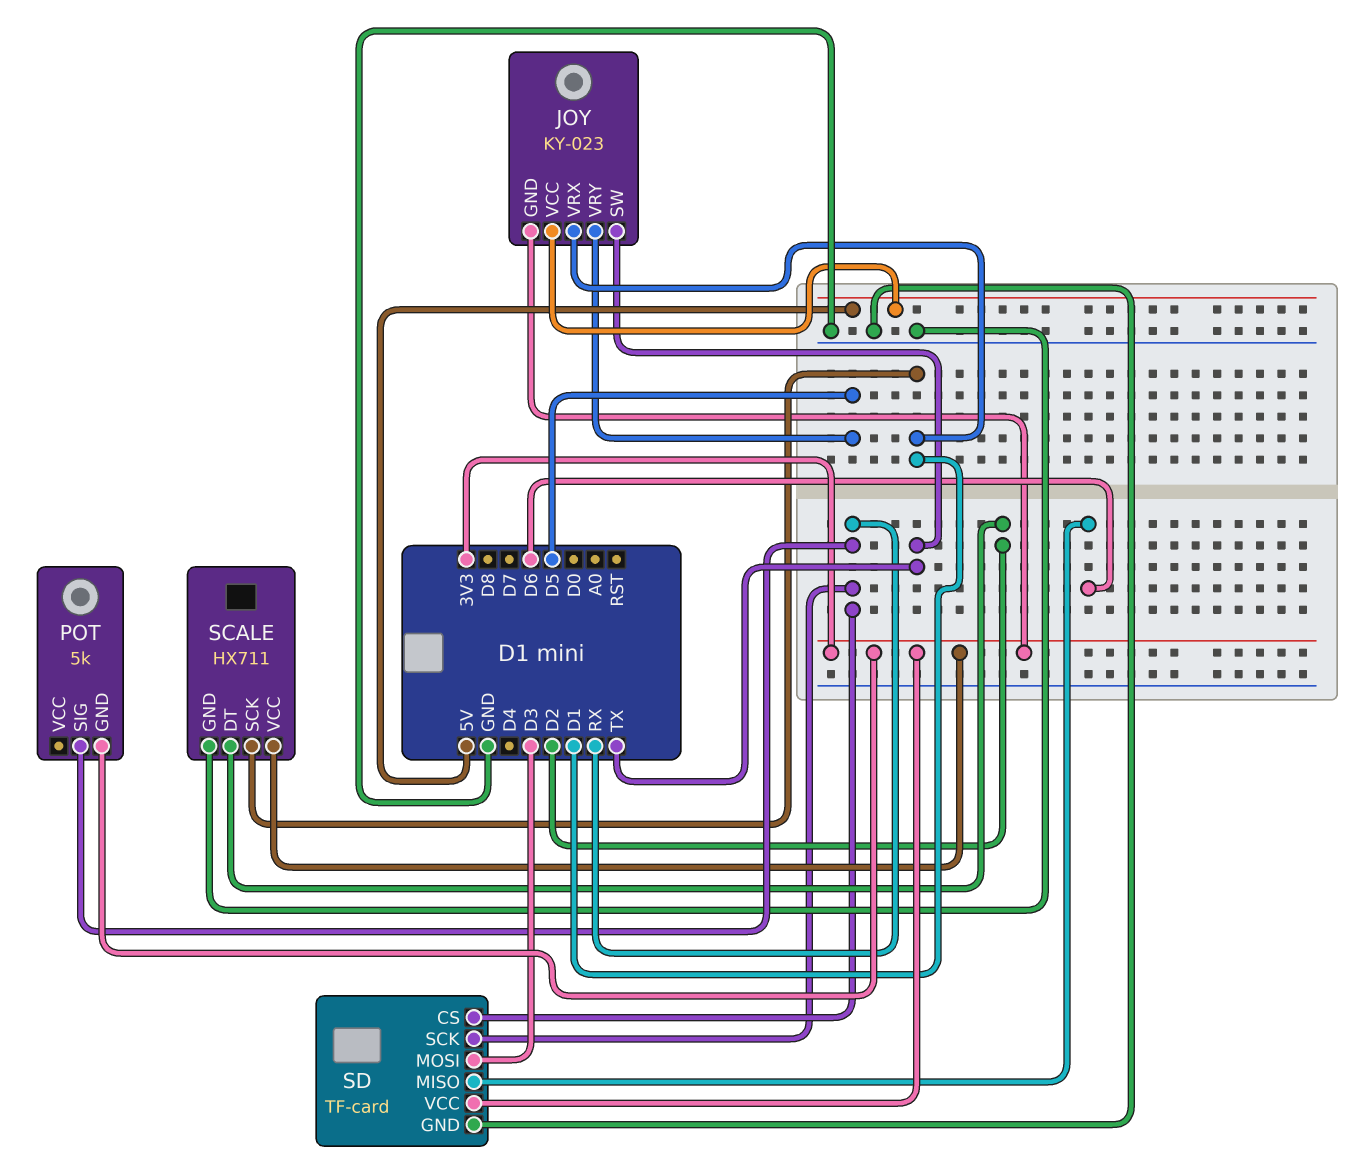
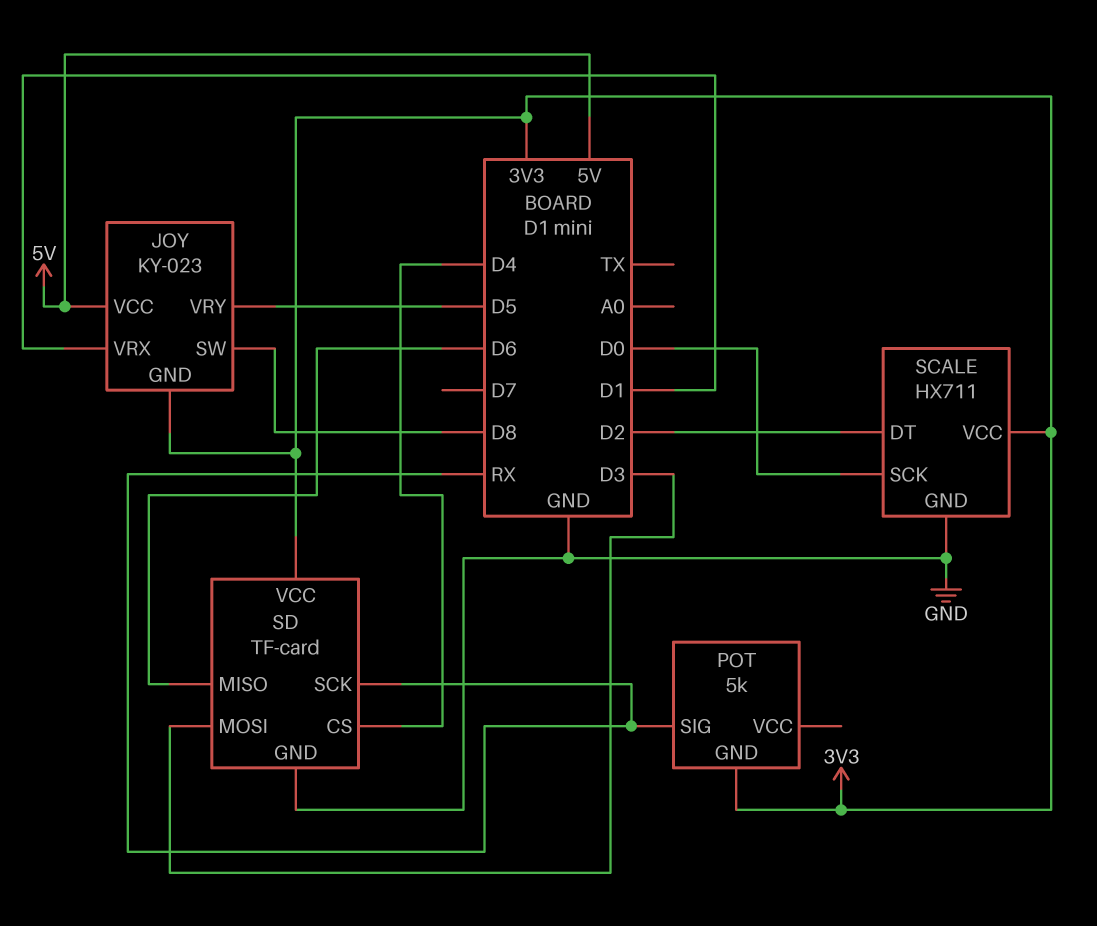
JOY pin SW: TX -> D8
SCALE pin SCK: D1 -> D0
SD pin CS: RX -> D4

